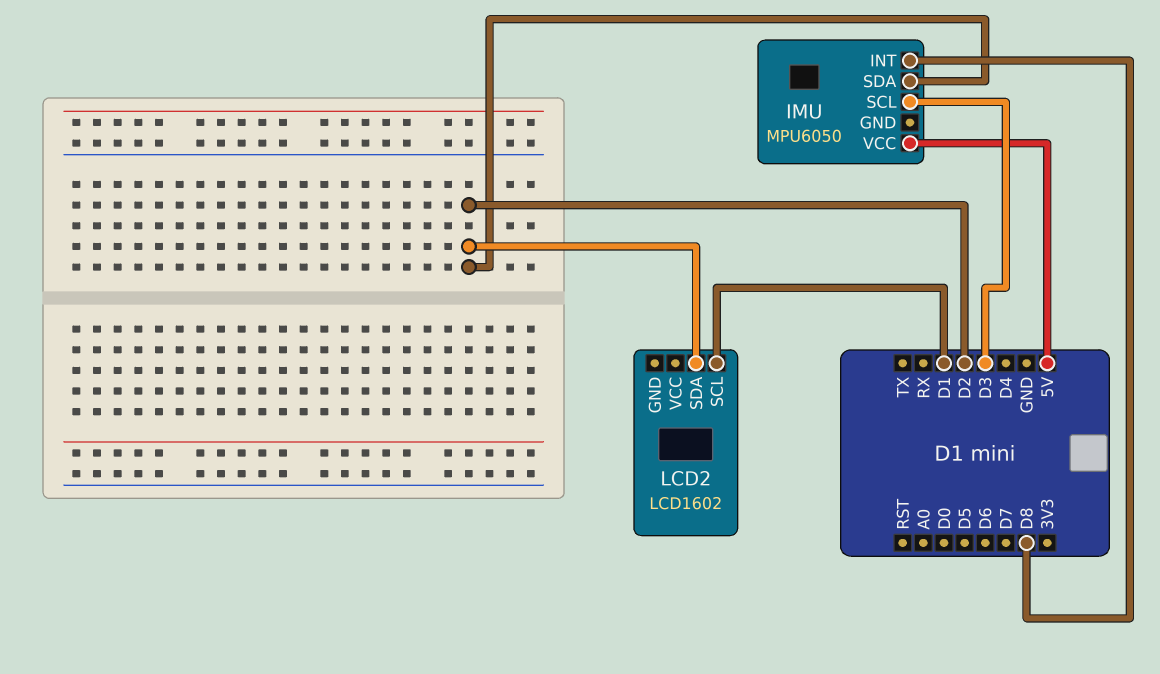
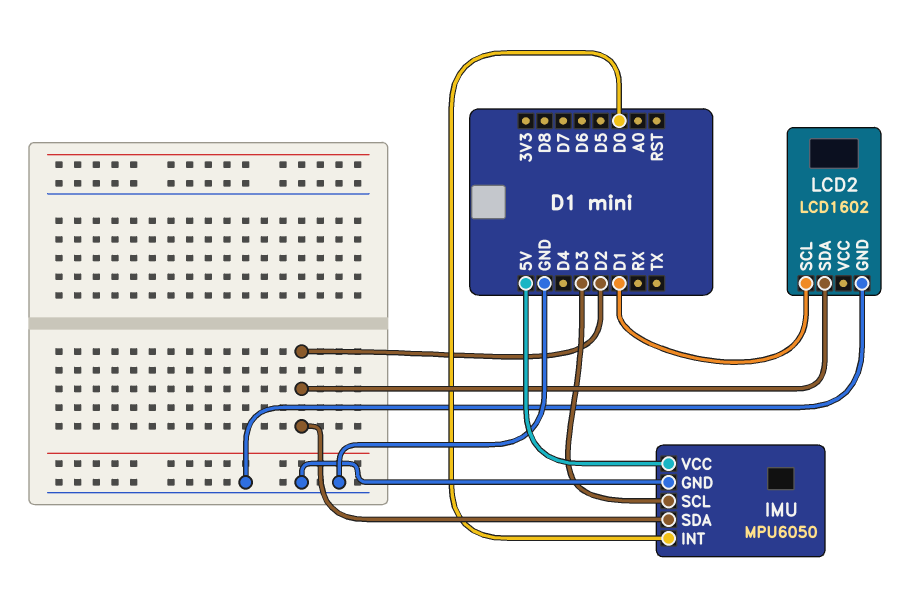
IMU pin GND: none -> GND
IMU pin INT: D8 -> D0
LCD2 pin GND: none -> GND

